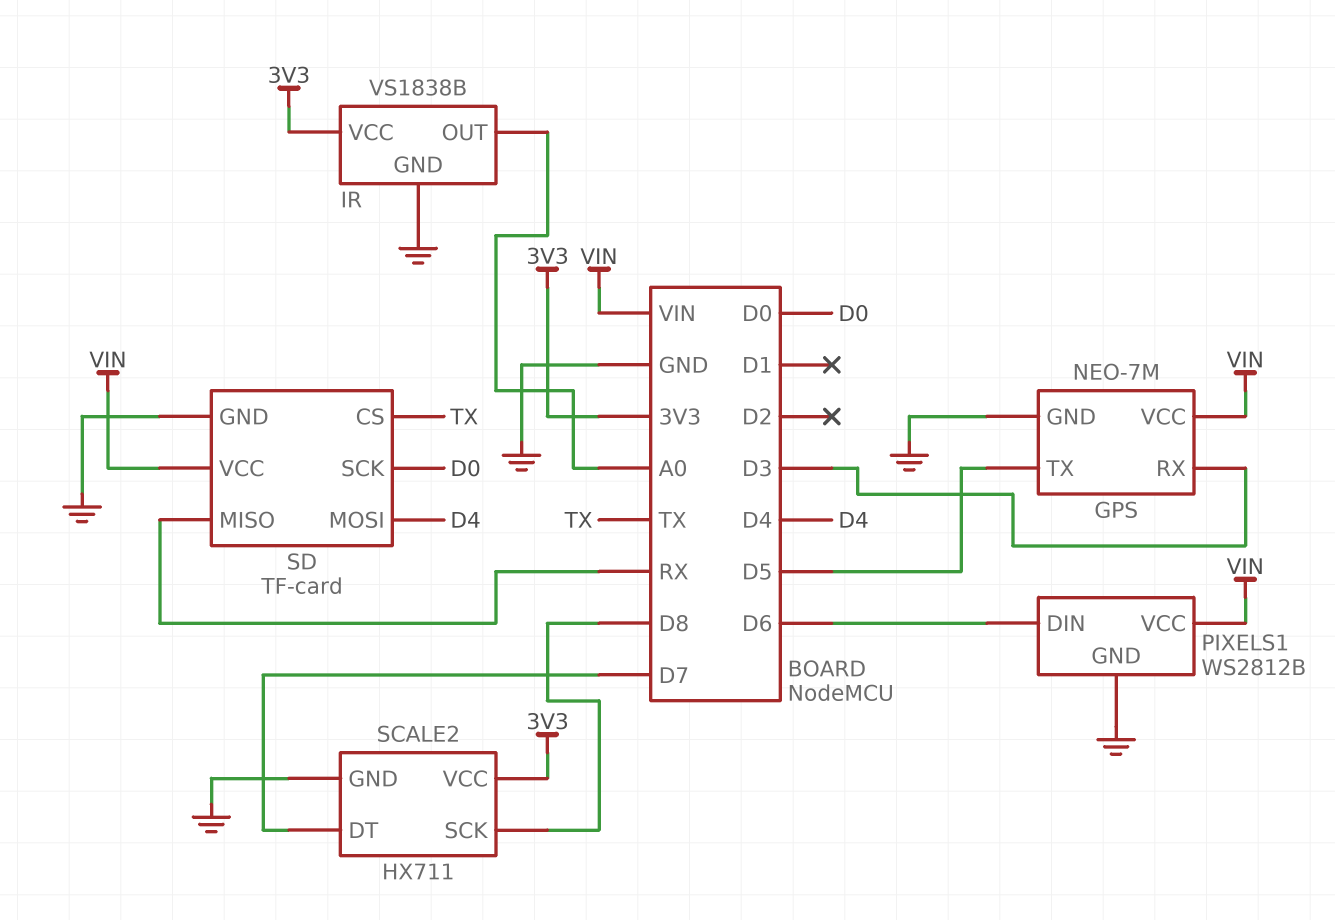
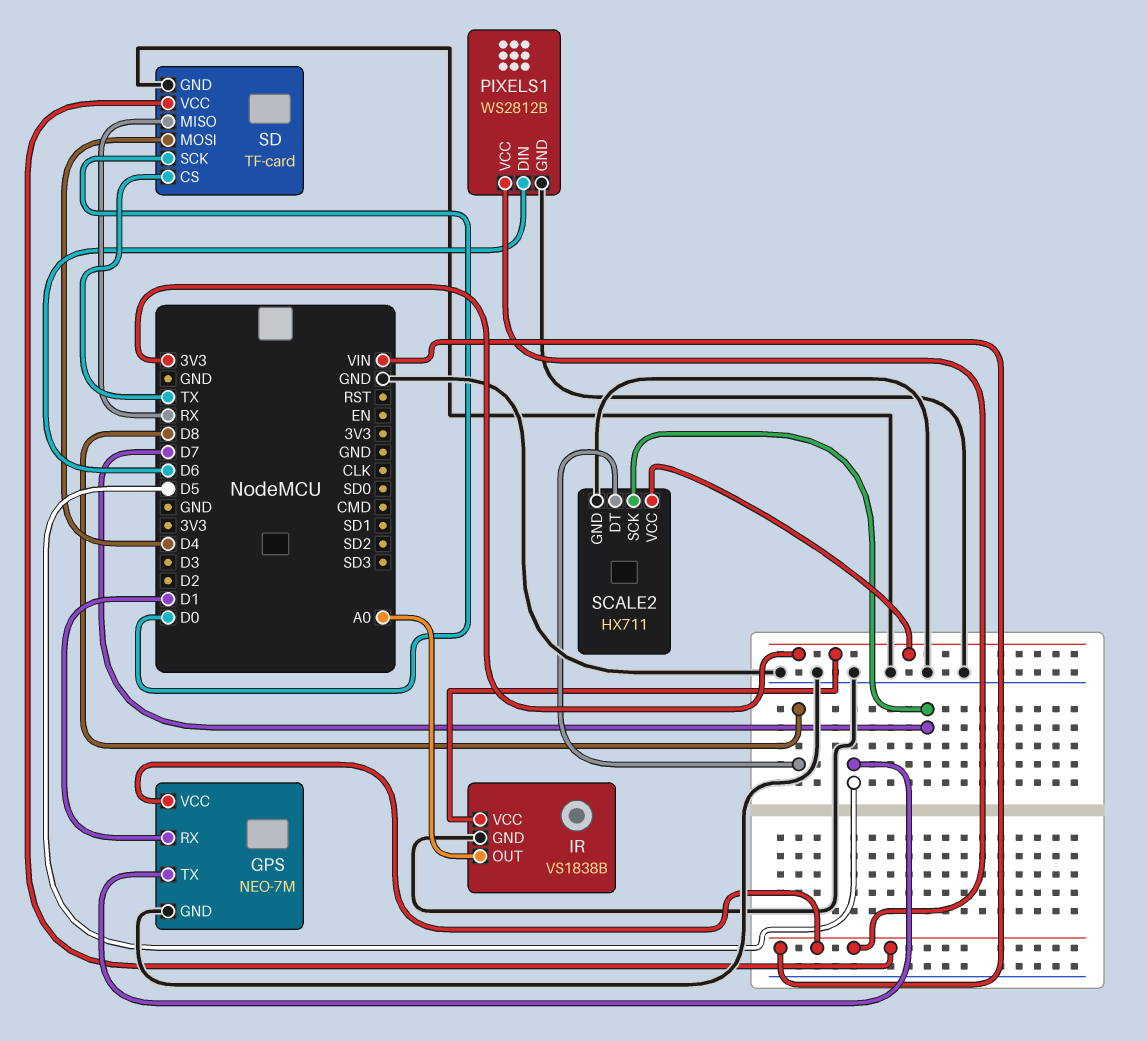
GPS pin RX: D3 -> D1
SCALE2 pin DT: D7 -> D8
SCALE2 pin SCK: D8 -> D7

